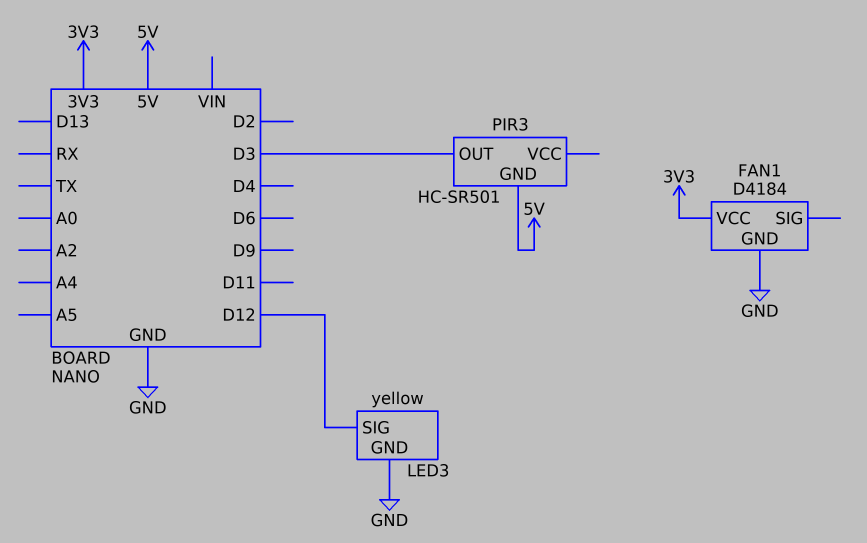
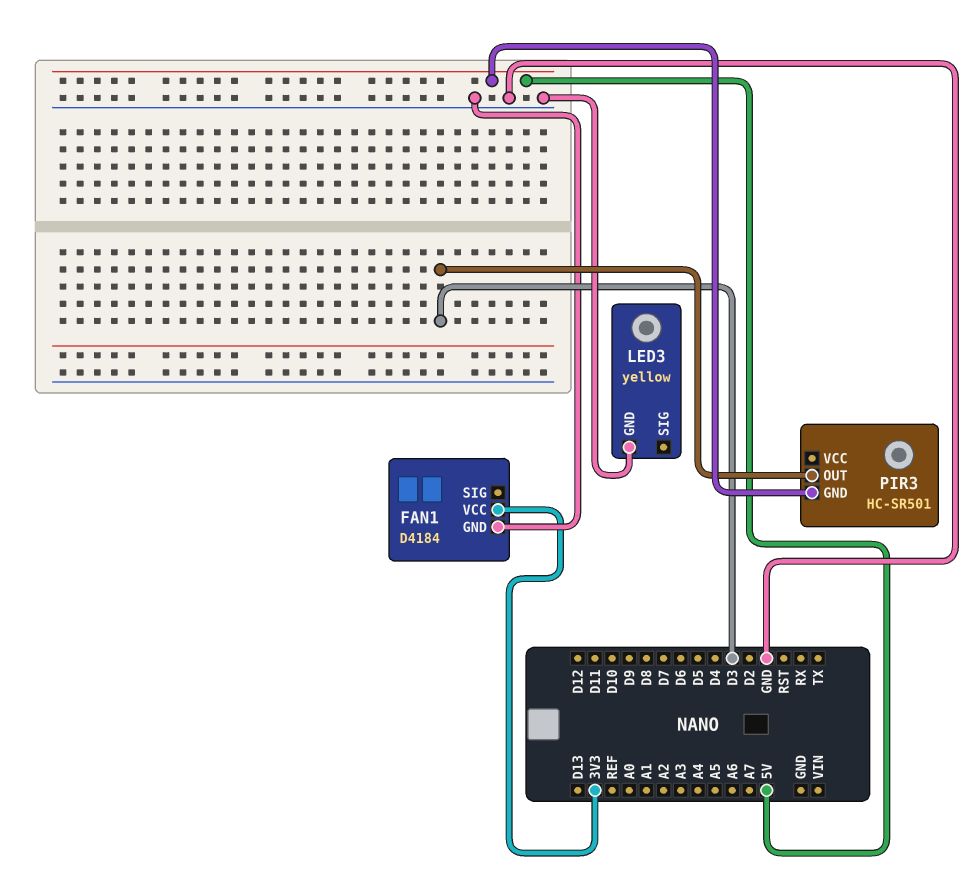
LED3 pin SIG: D12 -> none

